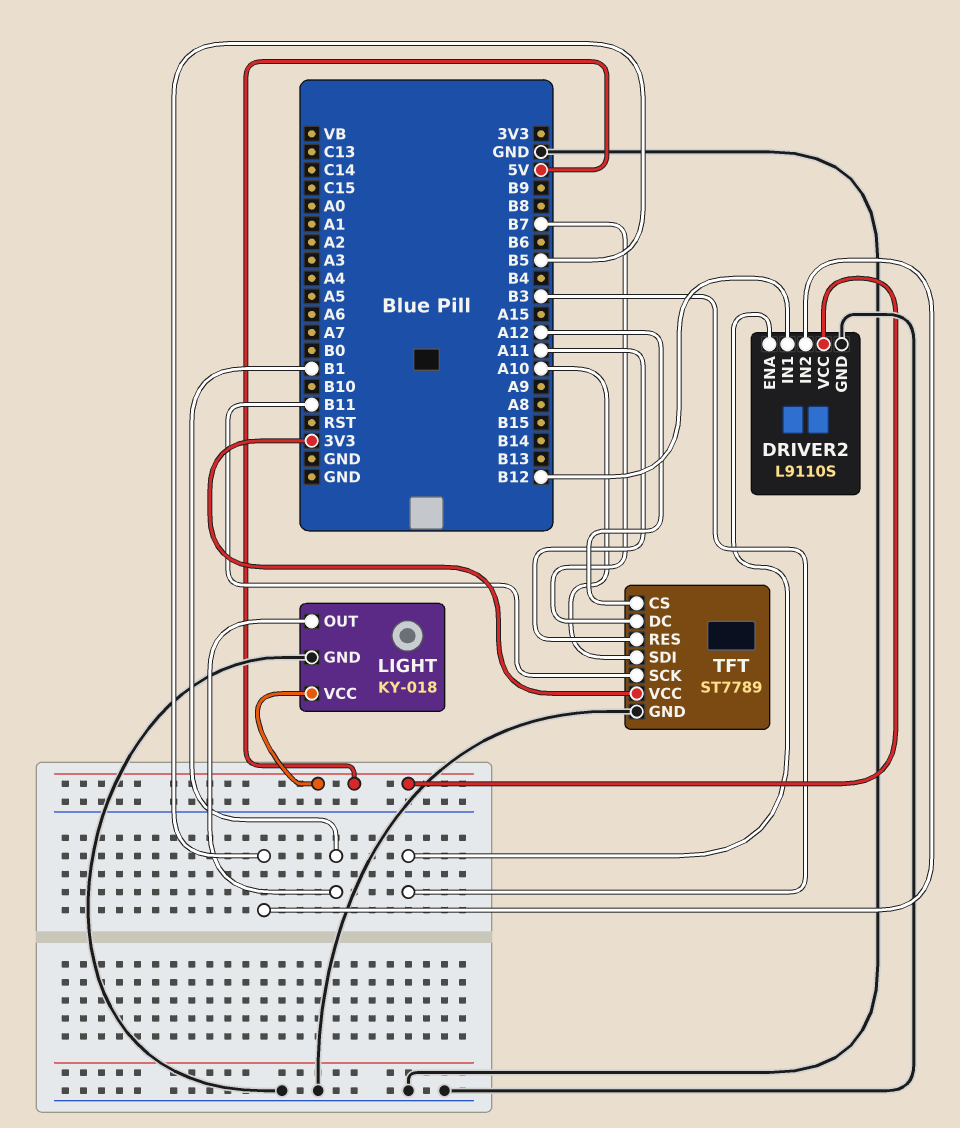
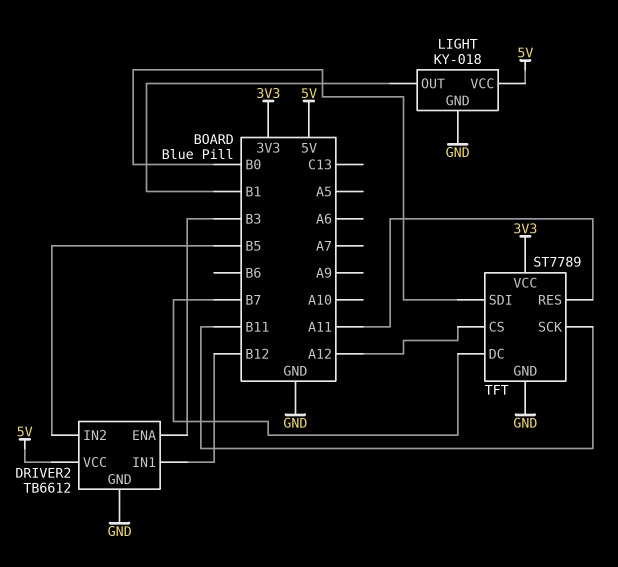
DRIVER2: L9110S -> TB6612
TFT pin SDI: A10 -> B0

